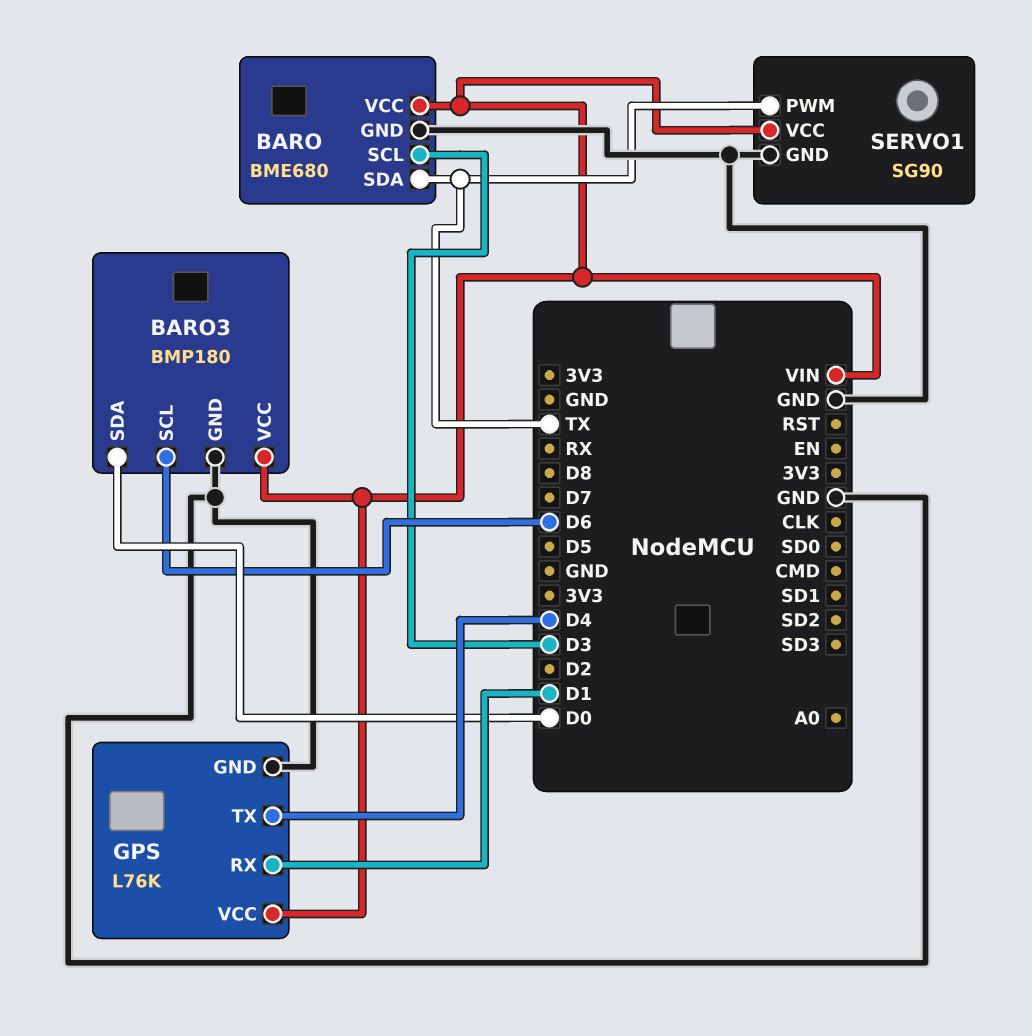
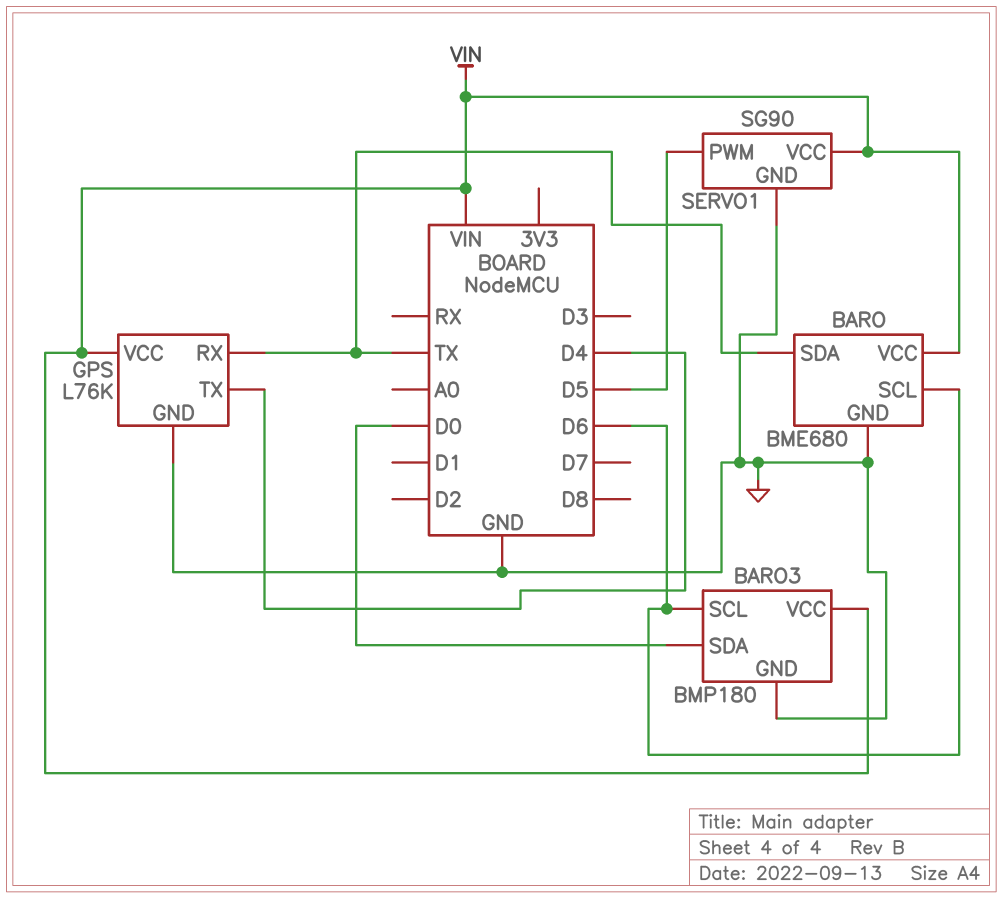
BARO pin SCL: D3 -> D6
GPS pin RX: D1 -> TX
SERVO1 pin PWM: TX -> D5

